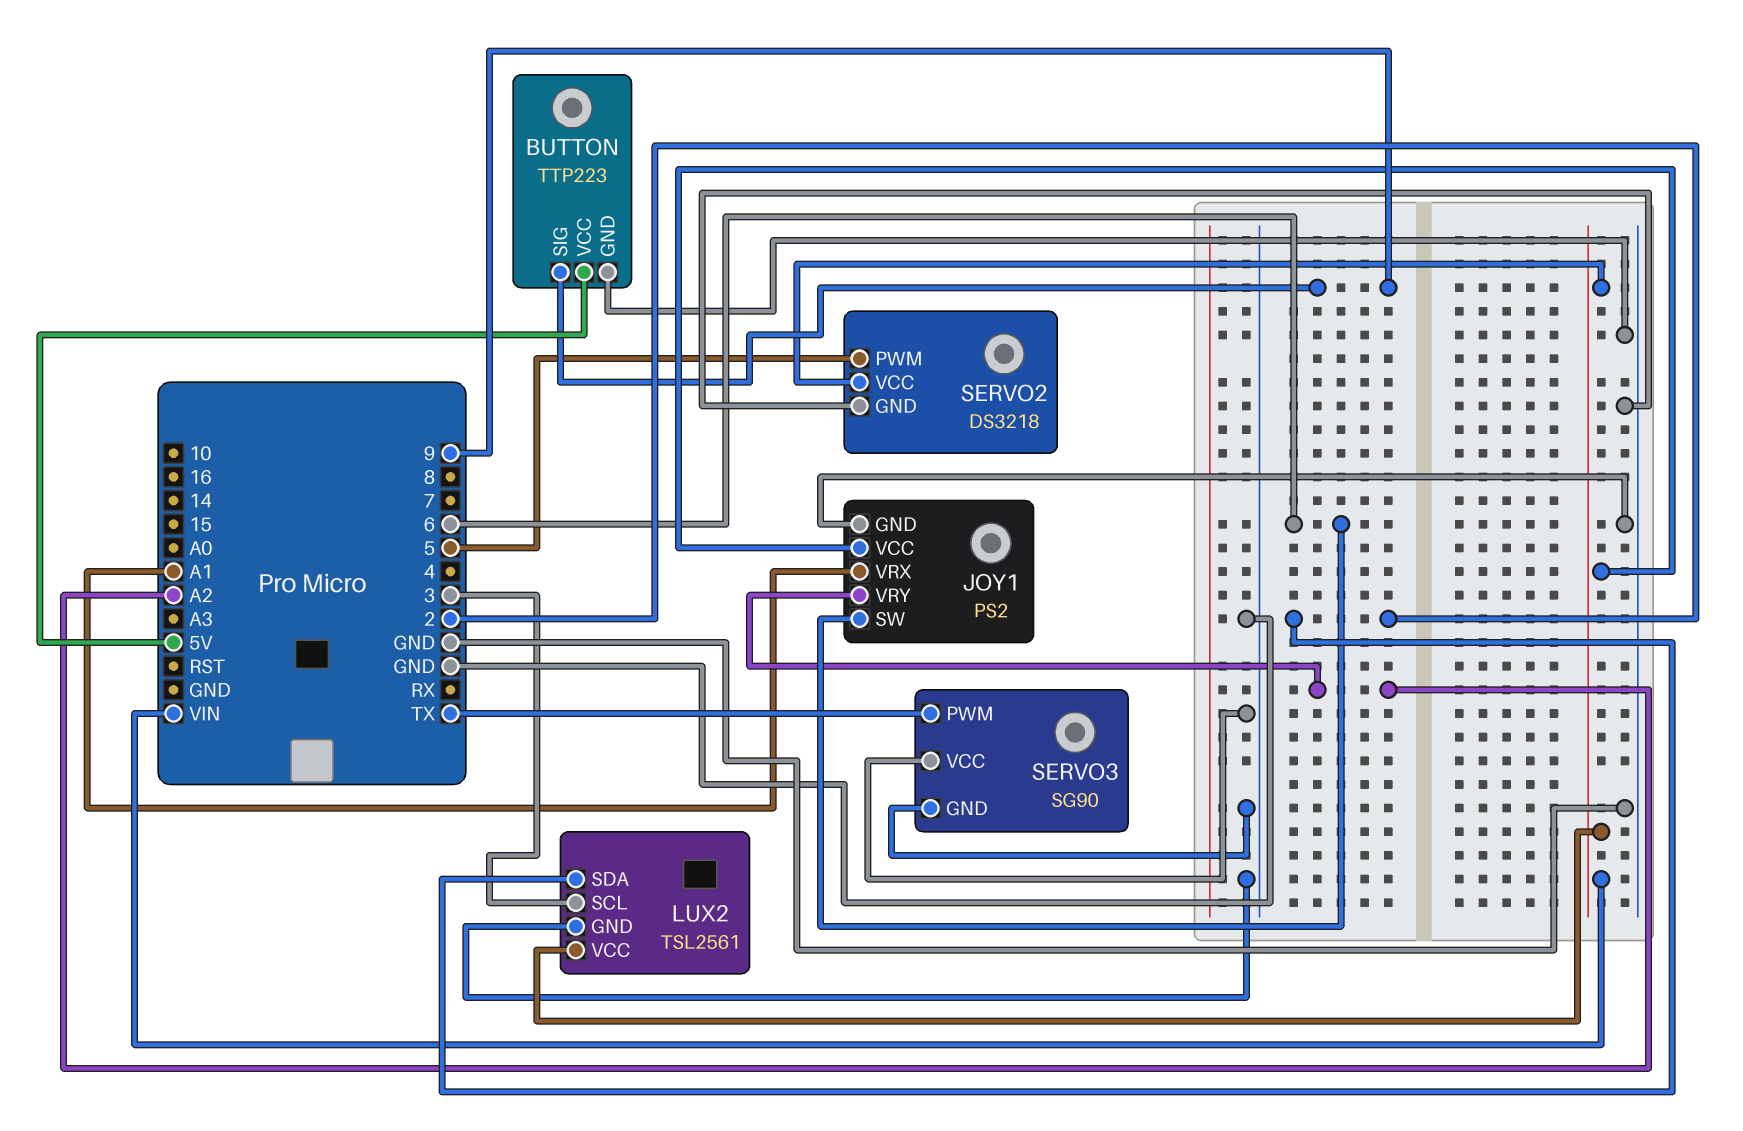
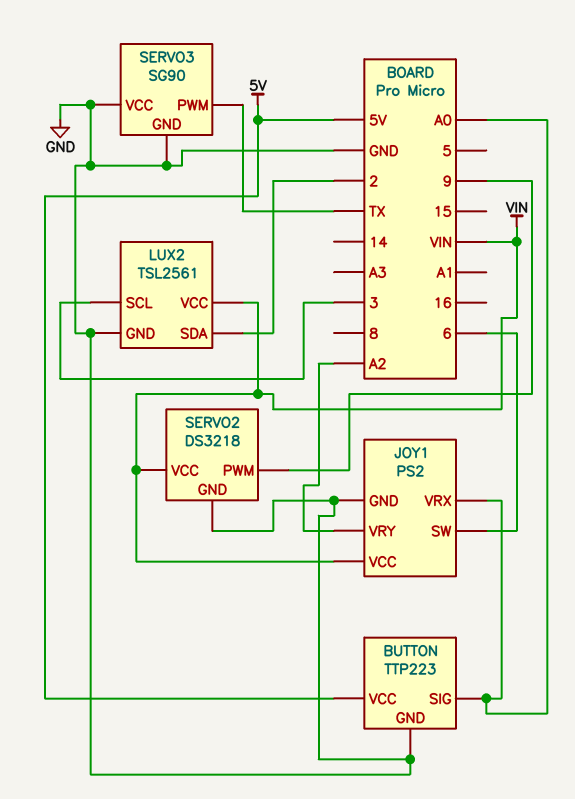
BUTTON pin SIG: 9 -> A0
JOY1 pin VRX: A1 -> A0
SERVO2 pin PWM: 5 -> 9

